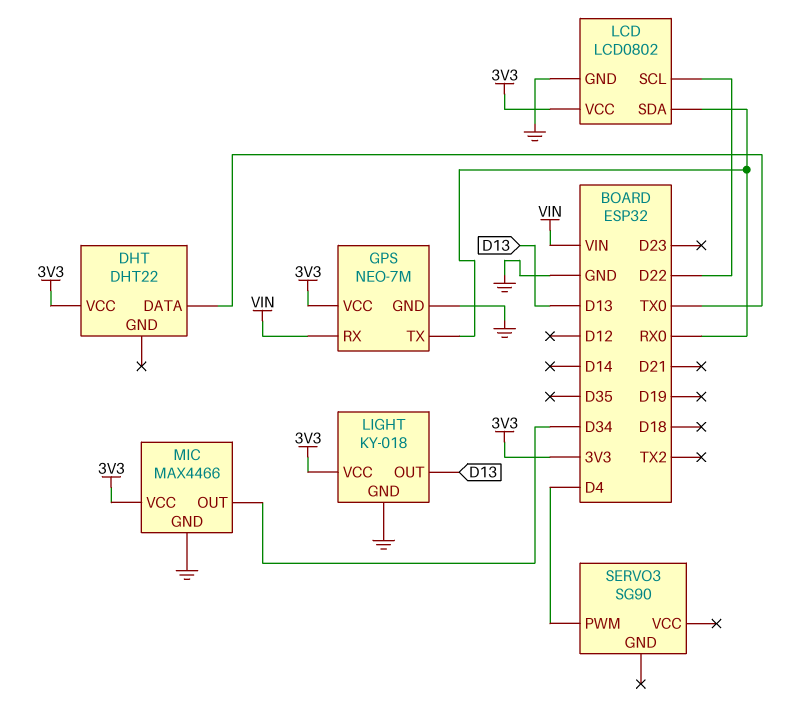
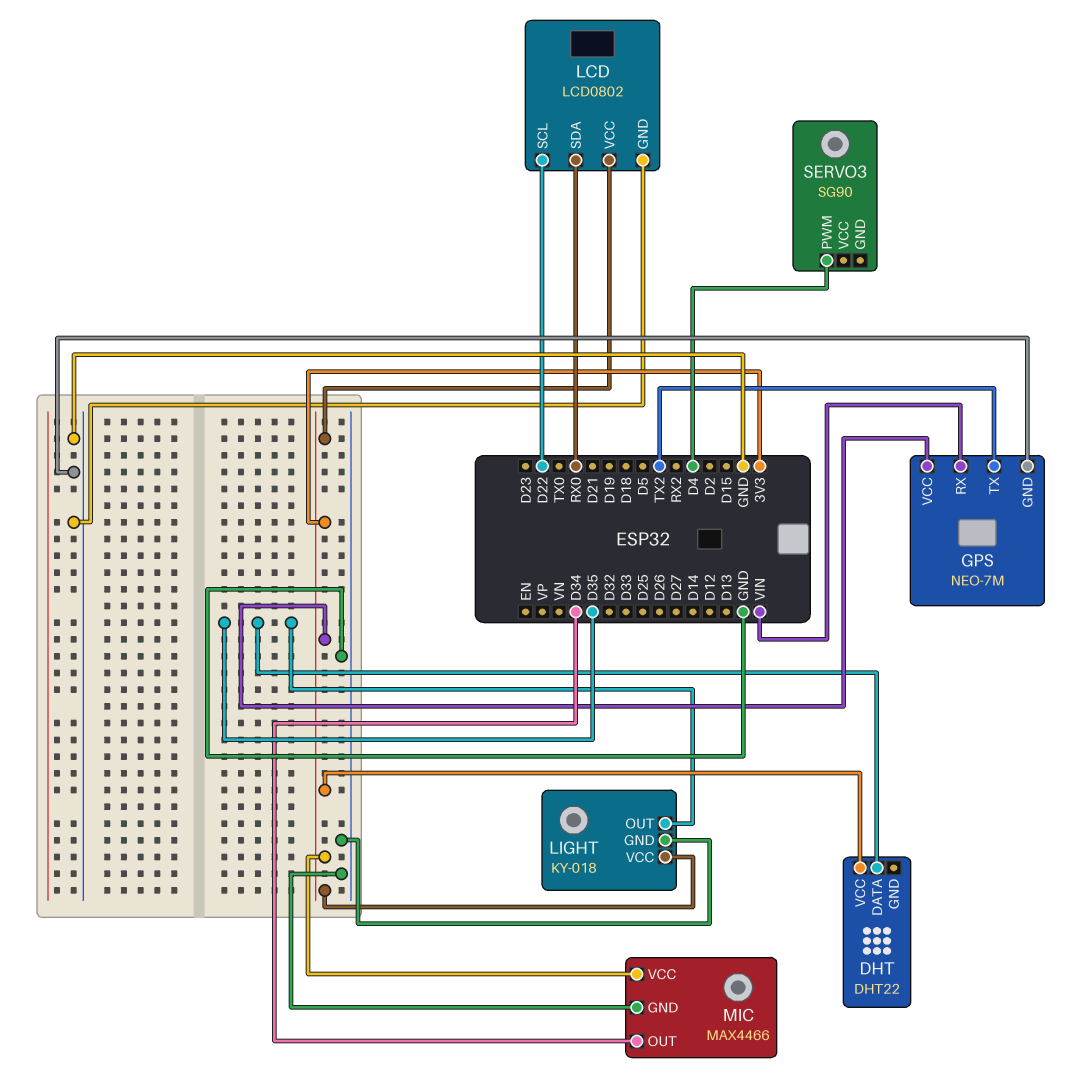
DHT pin DATA: TX0 -> D35
GPS pin TX: RX0 -> TX2
LIGHT pin OUT: D13 -> D35

